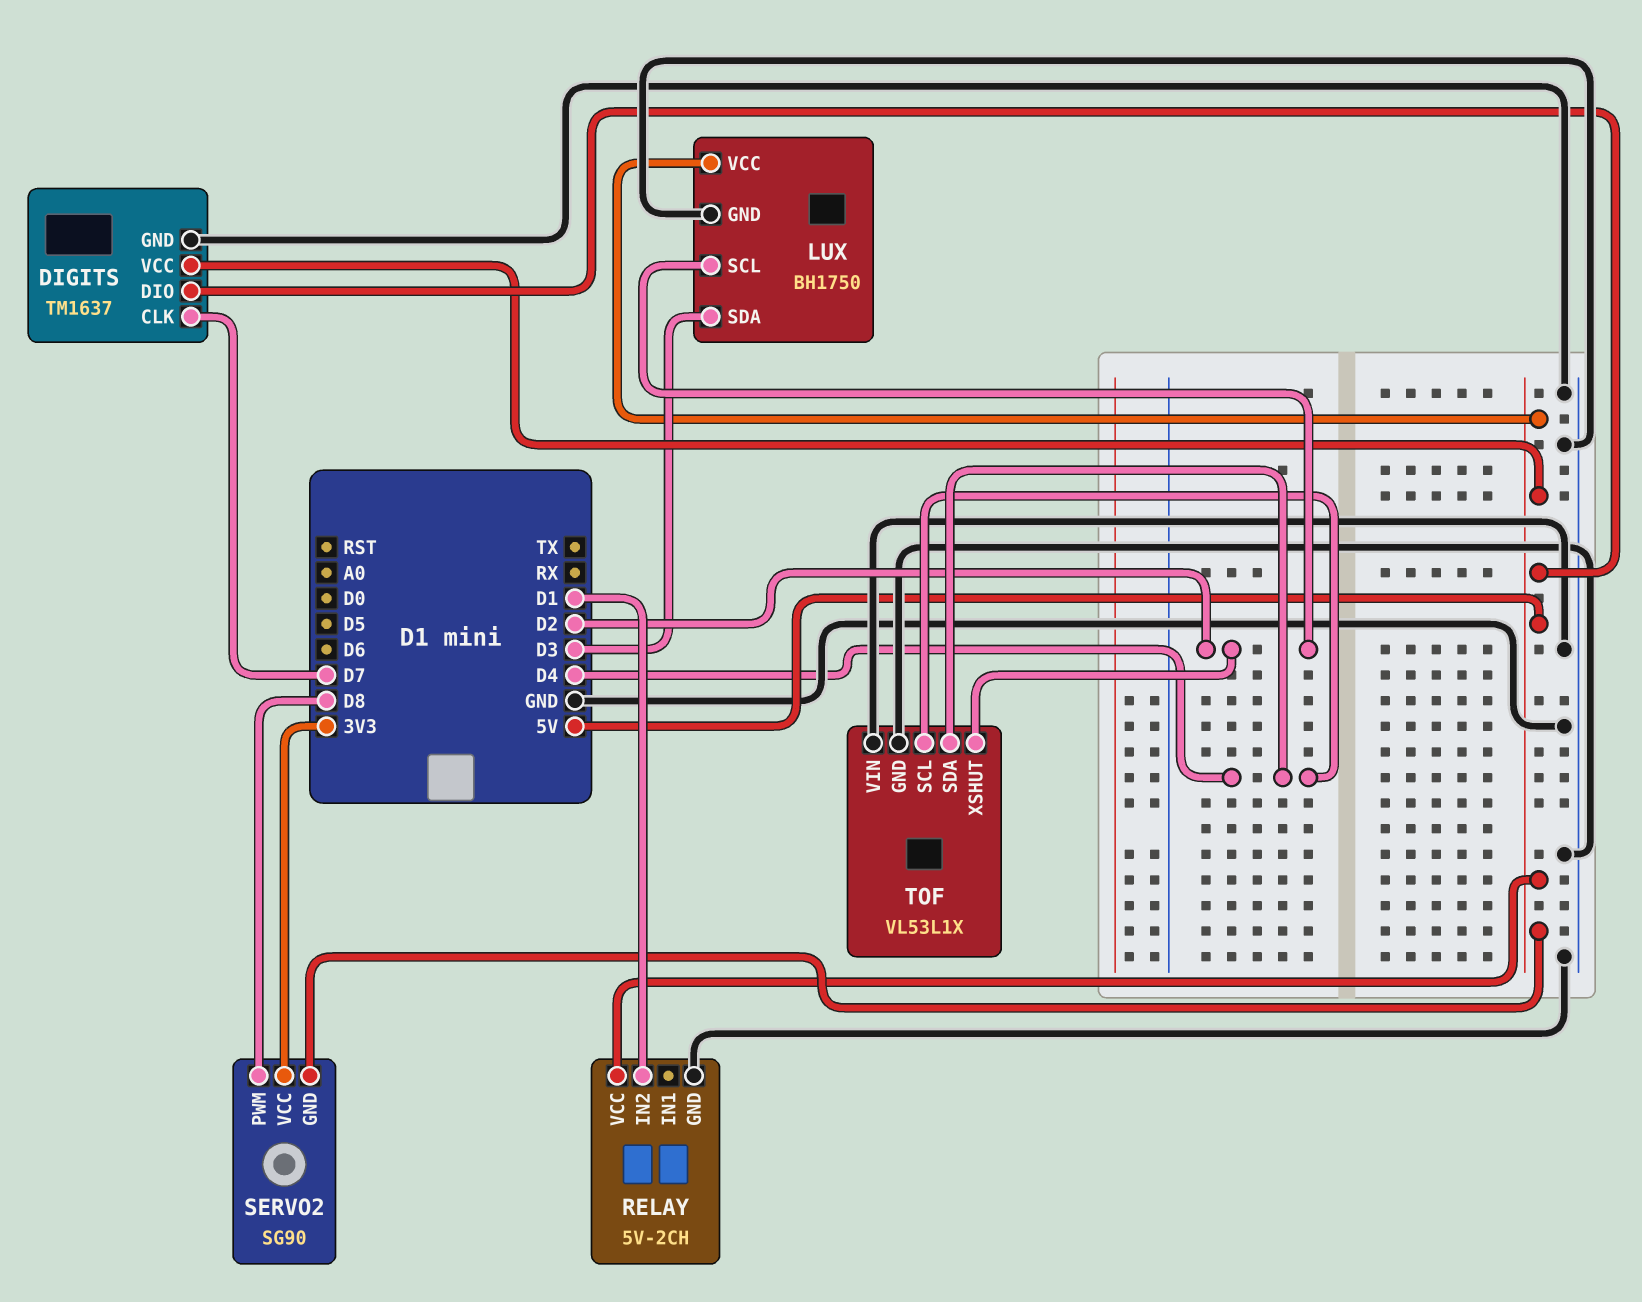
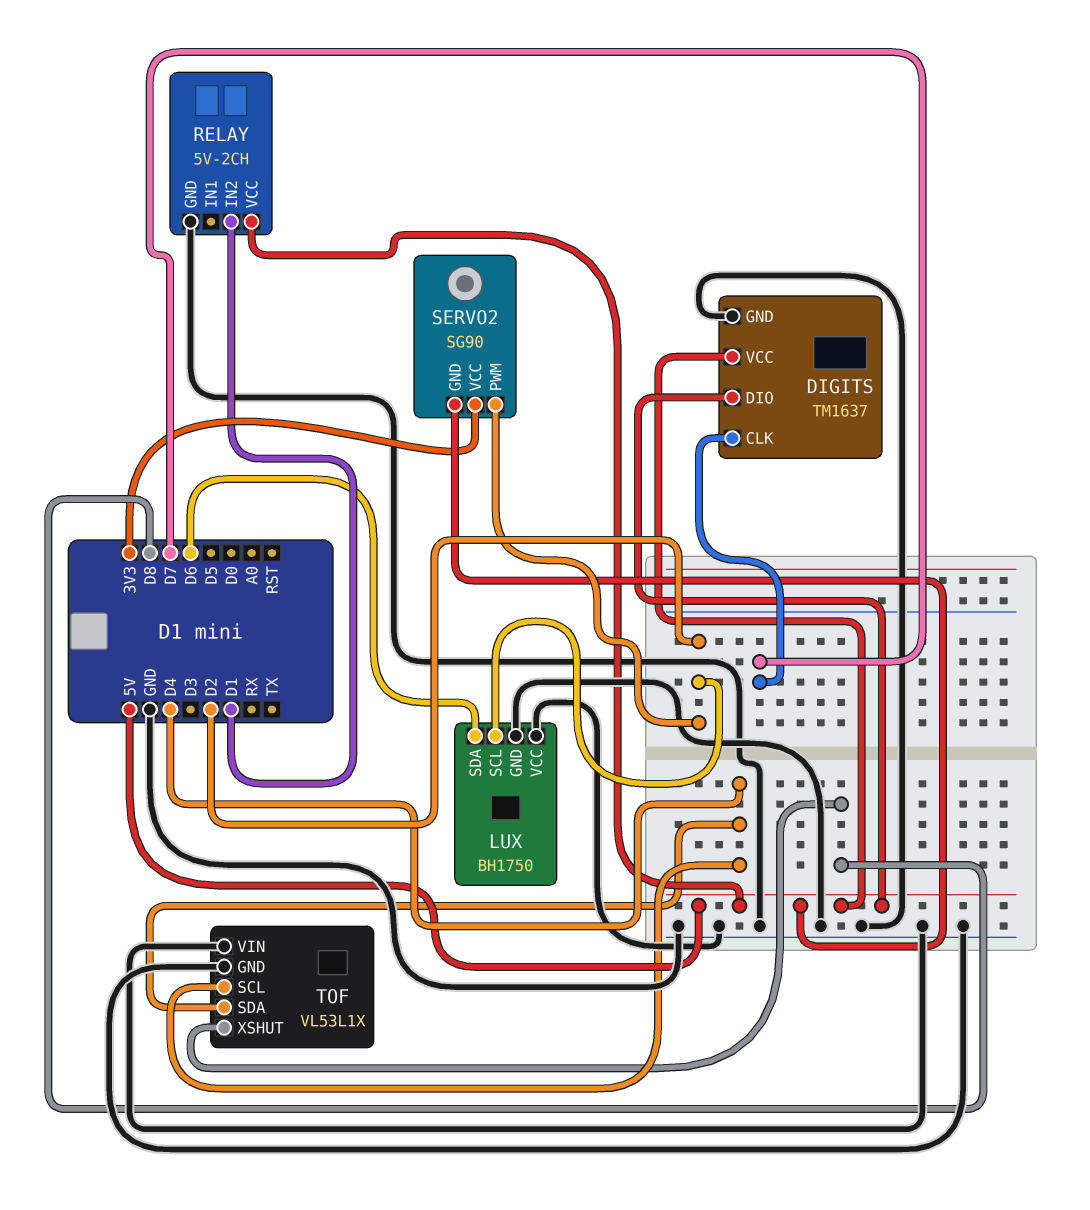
LUX pin SDA: D3 -> D6
LUX pin VCC: 5V -> GND
SERVO2 pin PWM: D8 -> D2
TOF pin XSHUT: D2 -> D8

